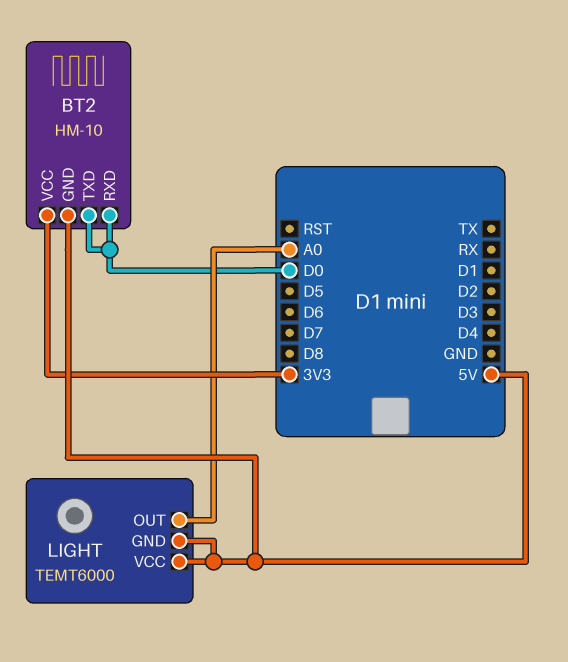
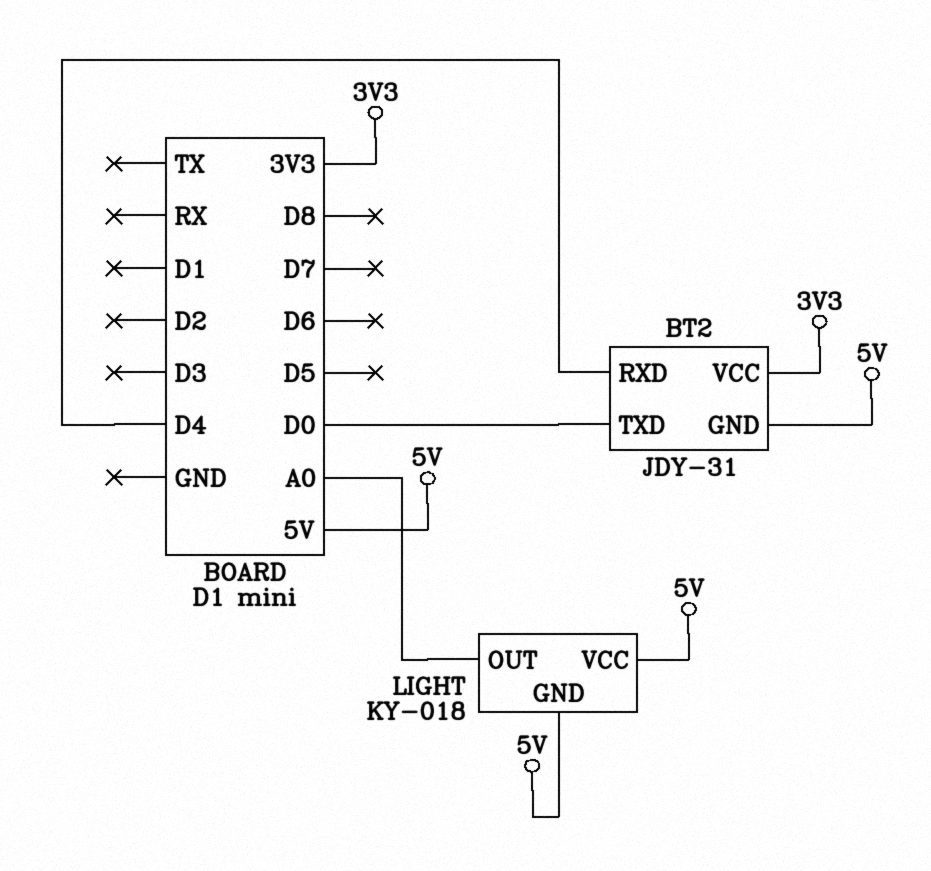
BT2: HM-10 -> JDY-31
BT2 pin RXD: D0 -> D4
LIGHT: TEMT6000 -> KY-018

